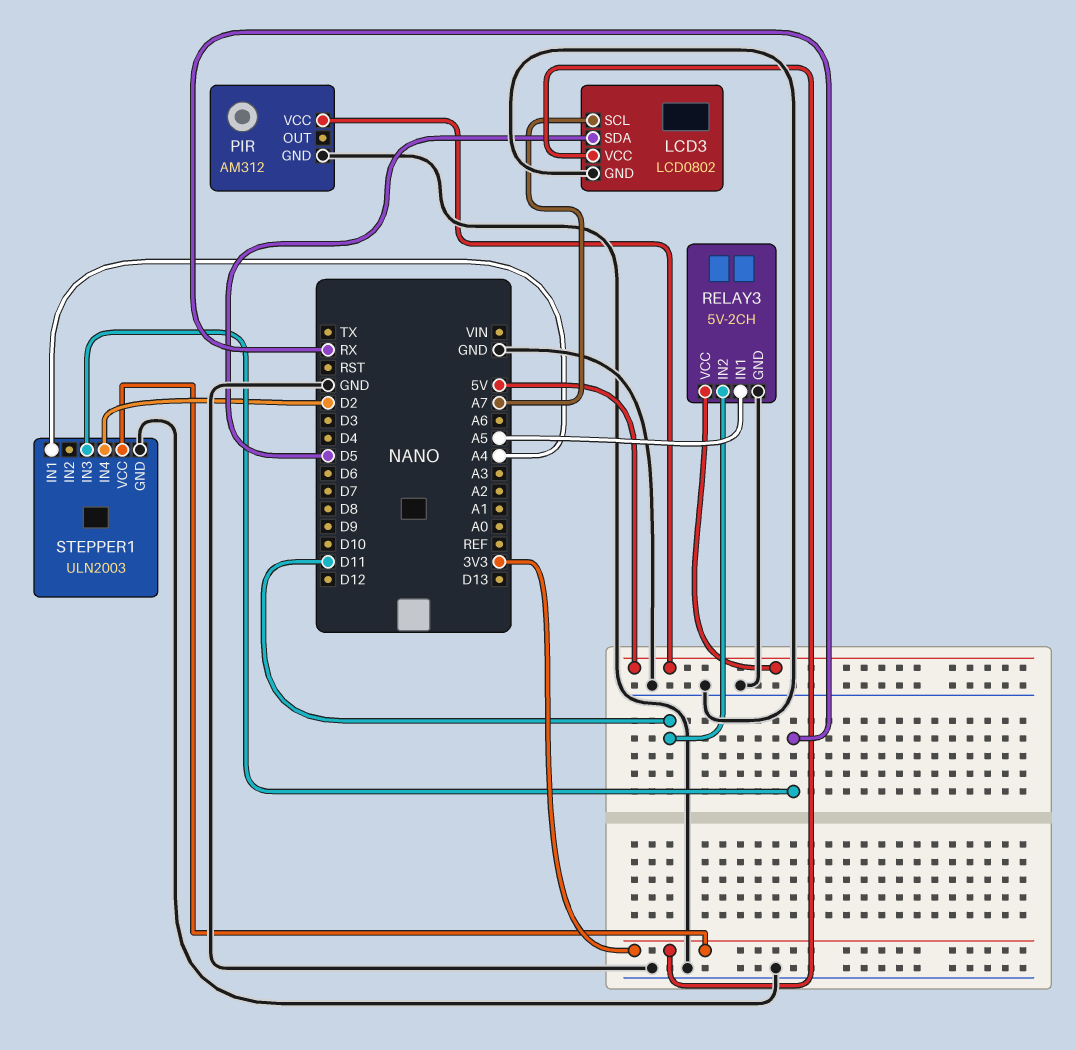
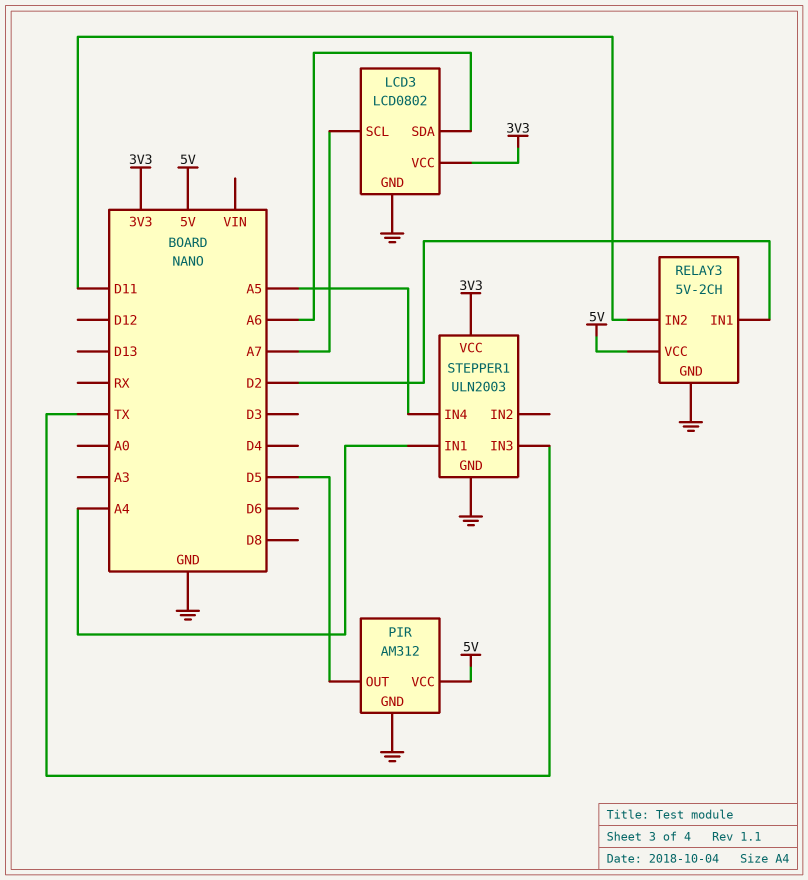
LCD3 pin SDA: D5 -> A6
PIR pin OUT: none -> D5
RELAY3 pin IN1: A5 -> D2
STEPPER1 pin IN3: RX -> TX
STEPPER1 pin IN4: D2 -> A5

